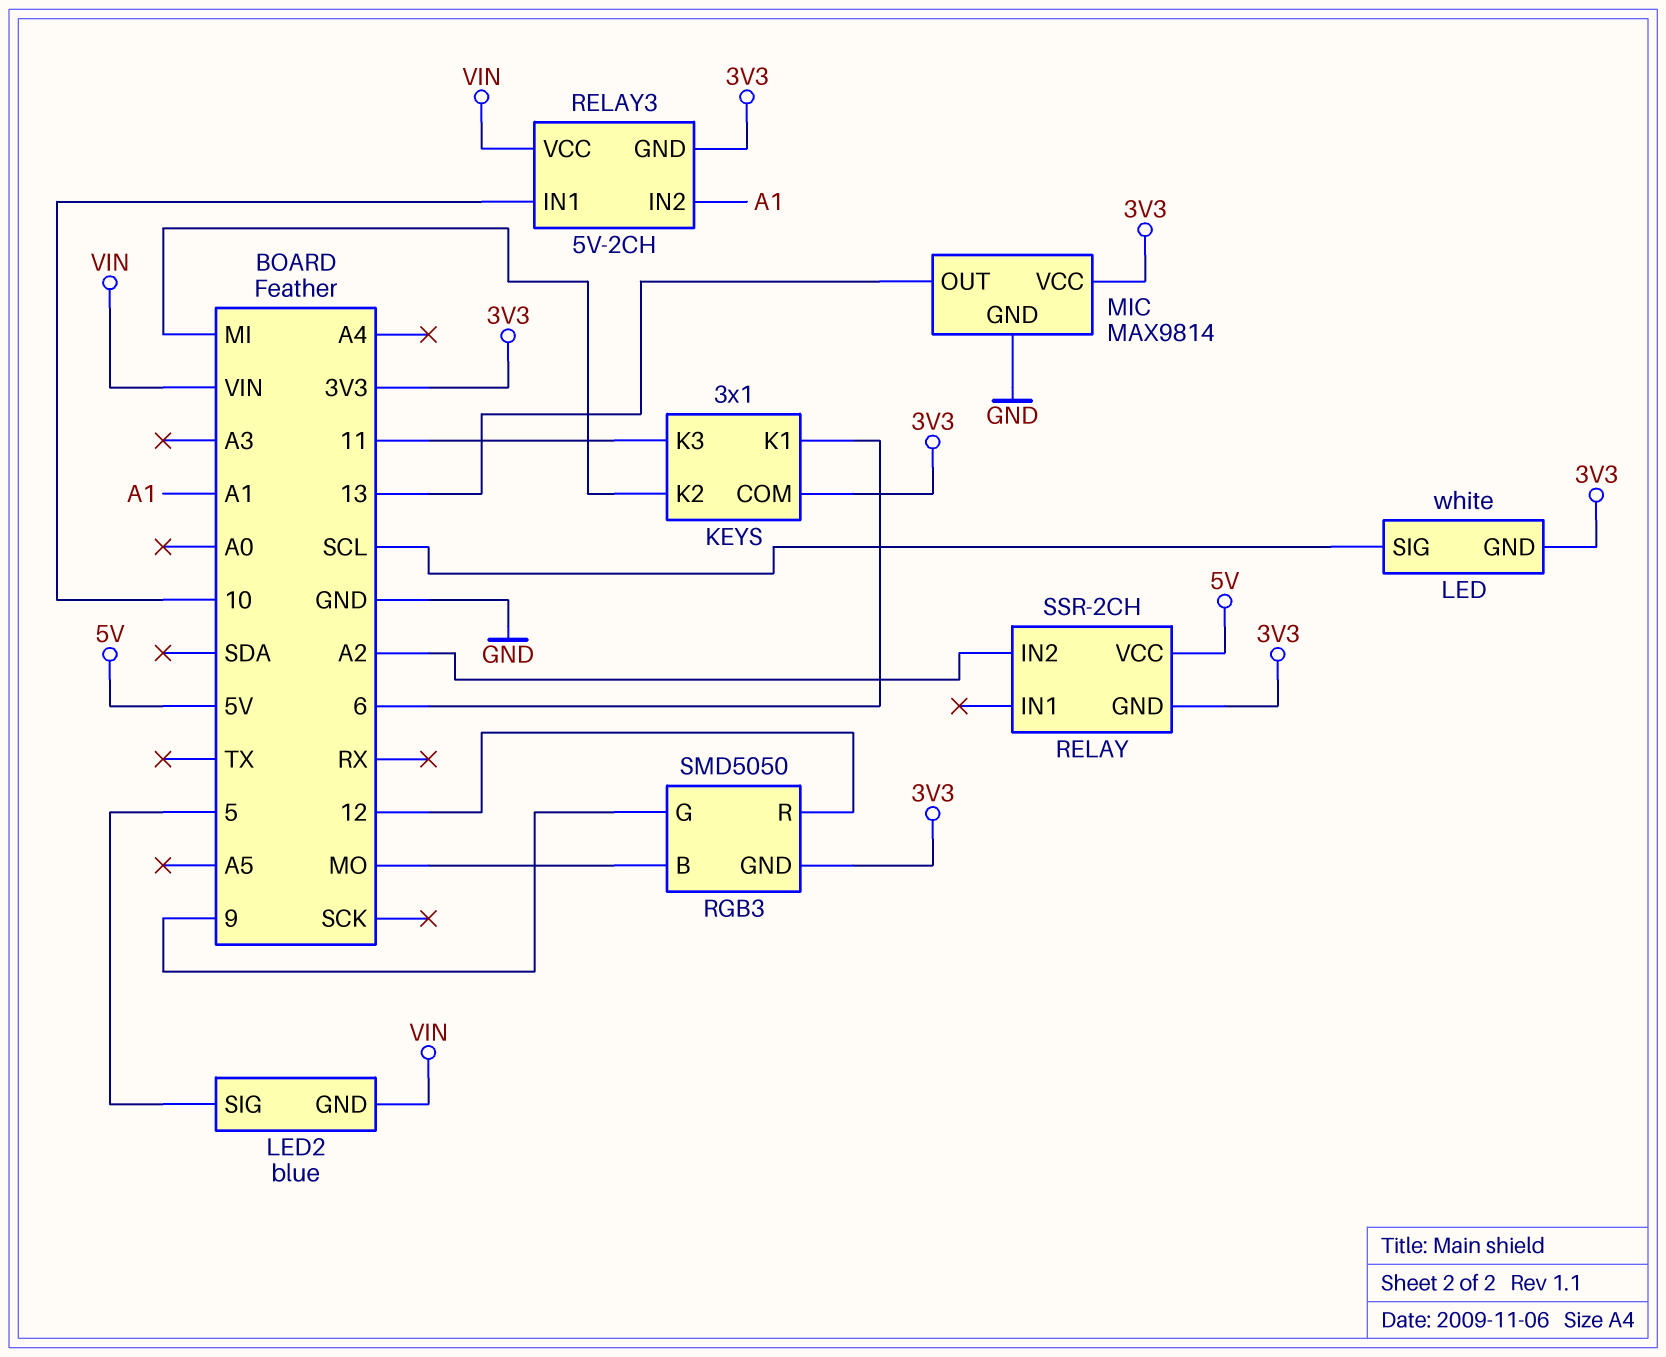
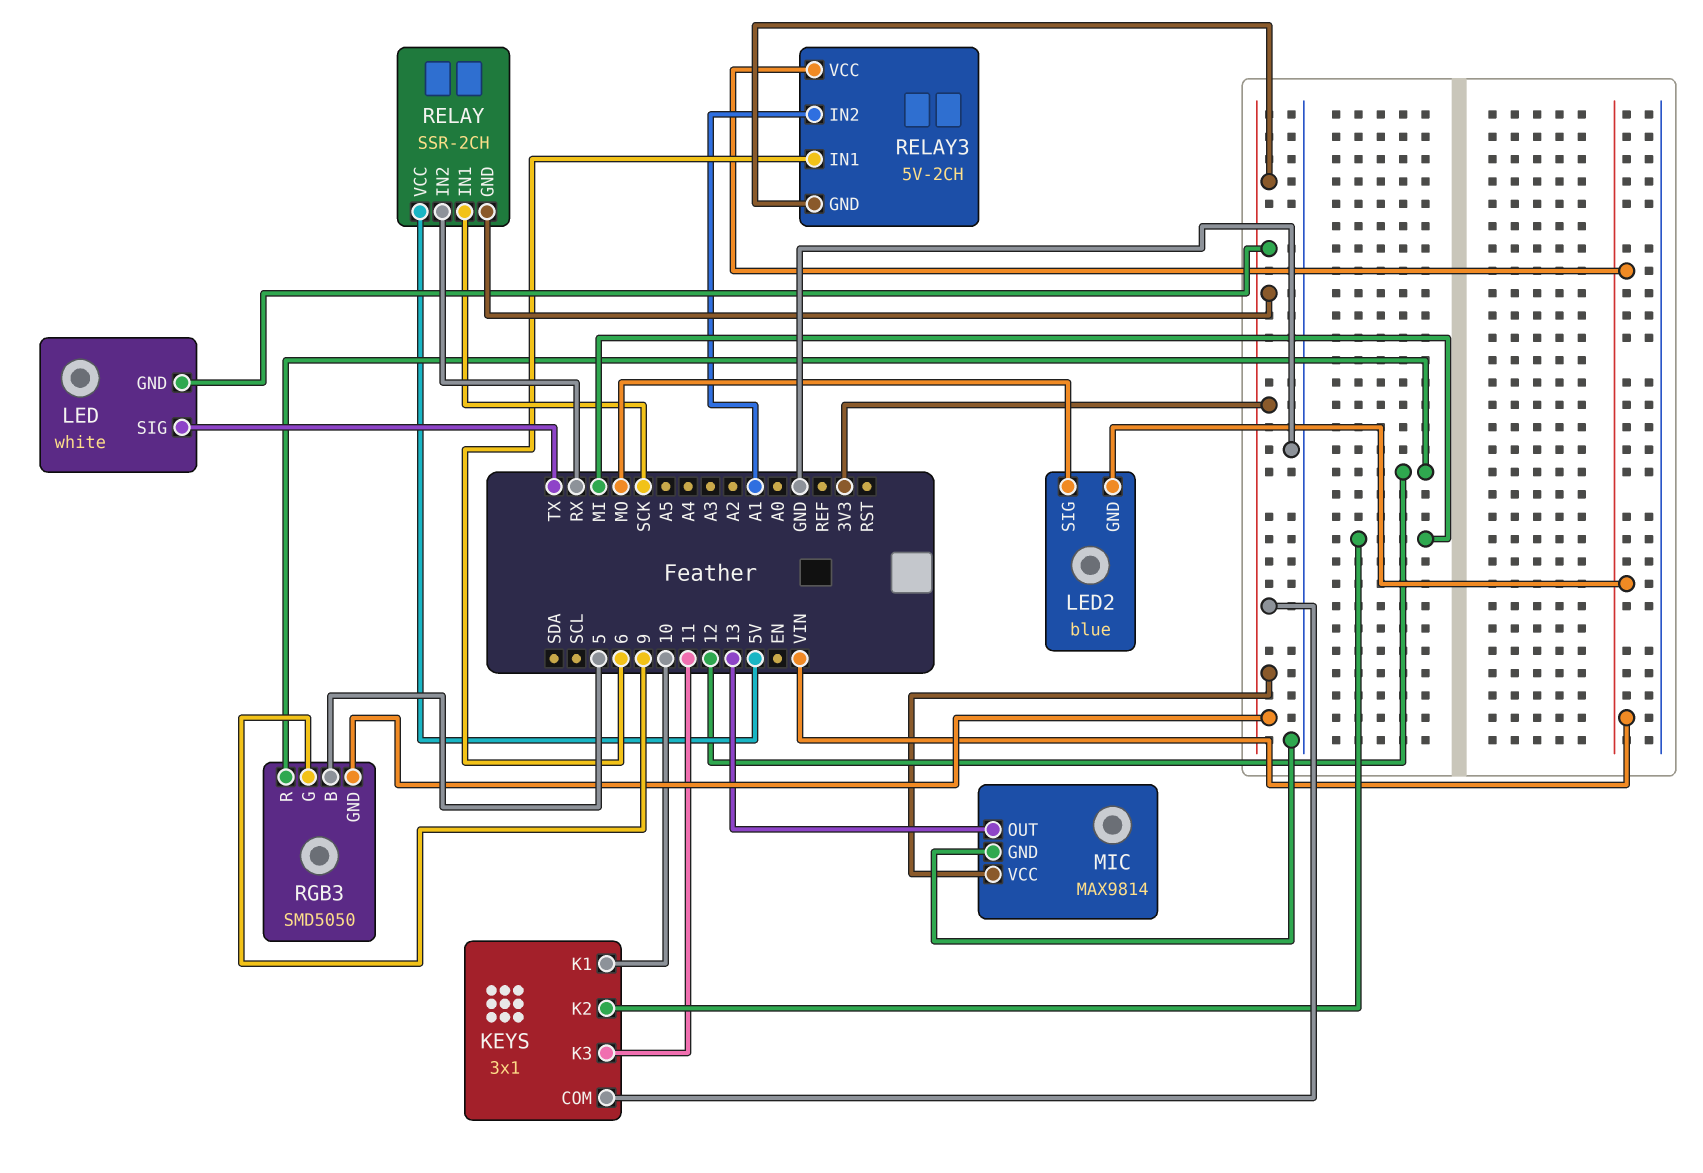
KEYS pin K1: 6 -> 10
LED pin SIG: SCL -> TX
LED2 pin SIG: 5 -> MO
RELAY pin IN1: none -> SCK
RELAY pin IN2: A2 -> RX
RELAY3 pin IN1: 10 -> 6
RGB3 pin B: MO -> 5

